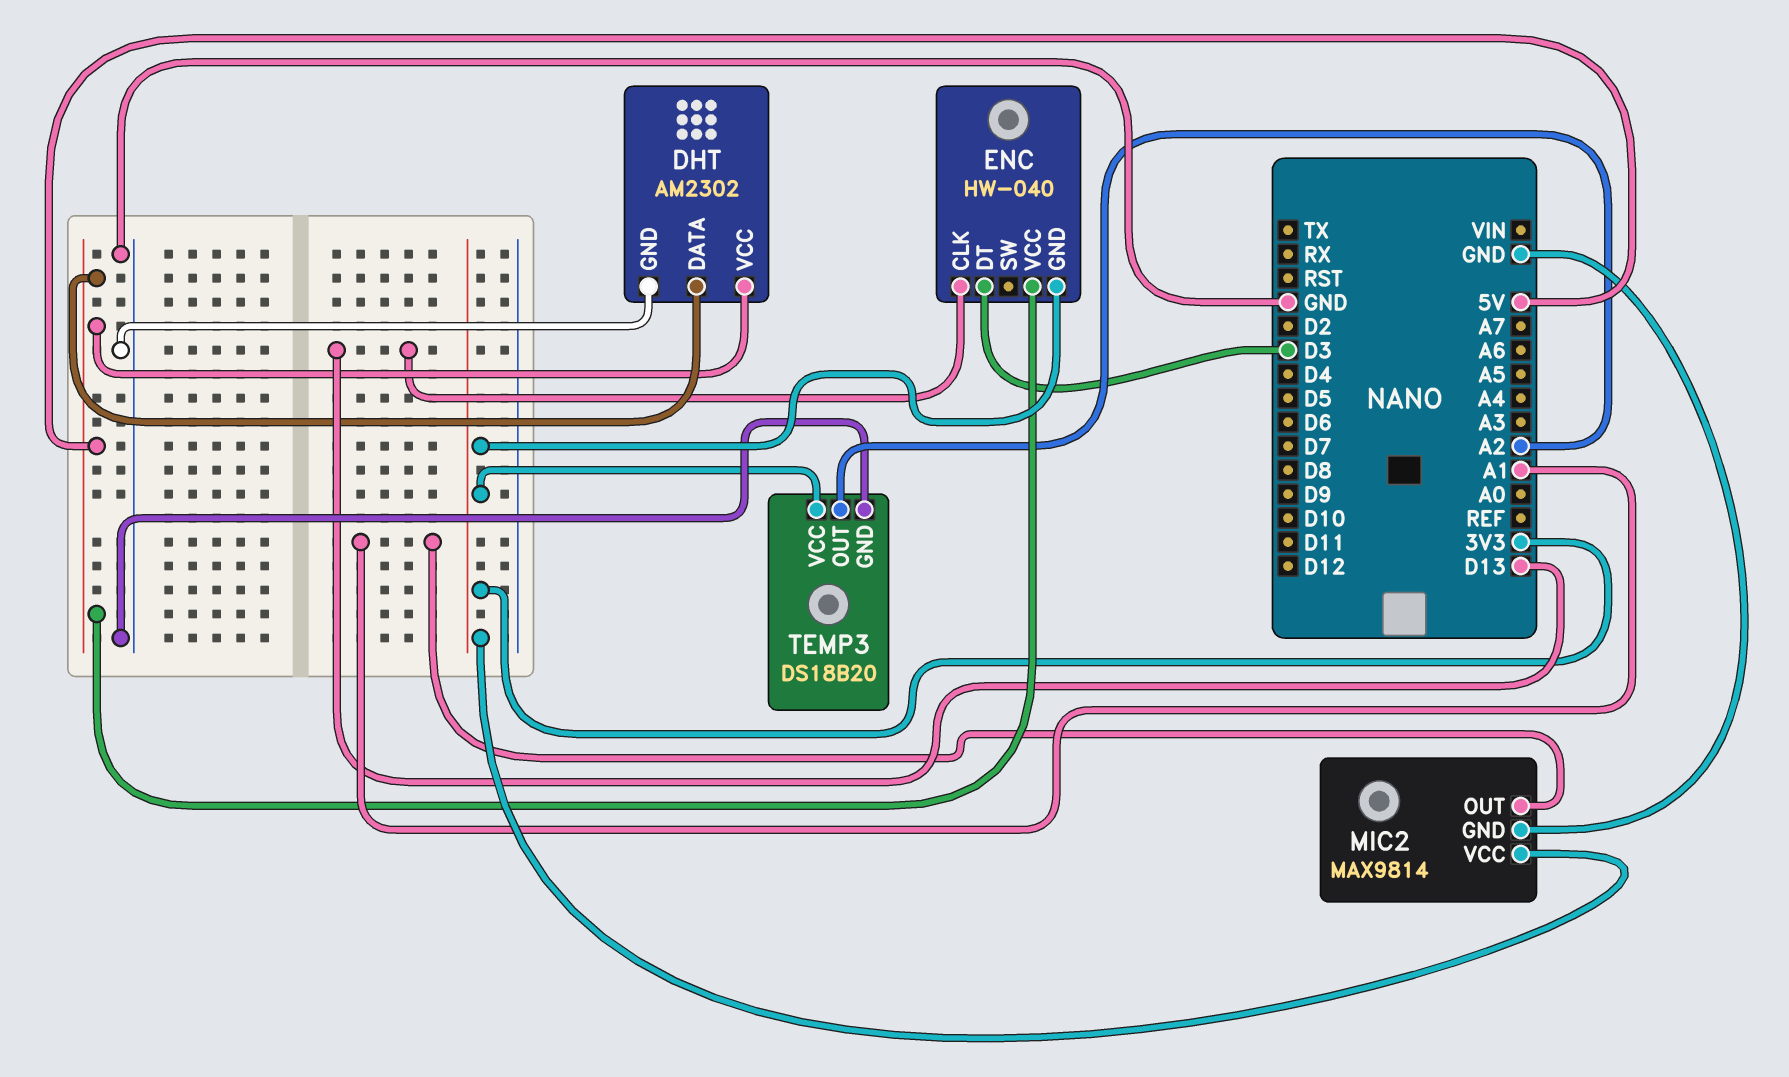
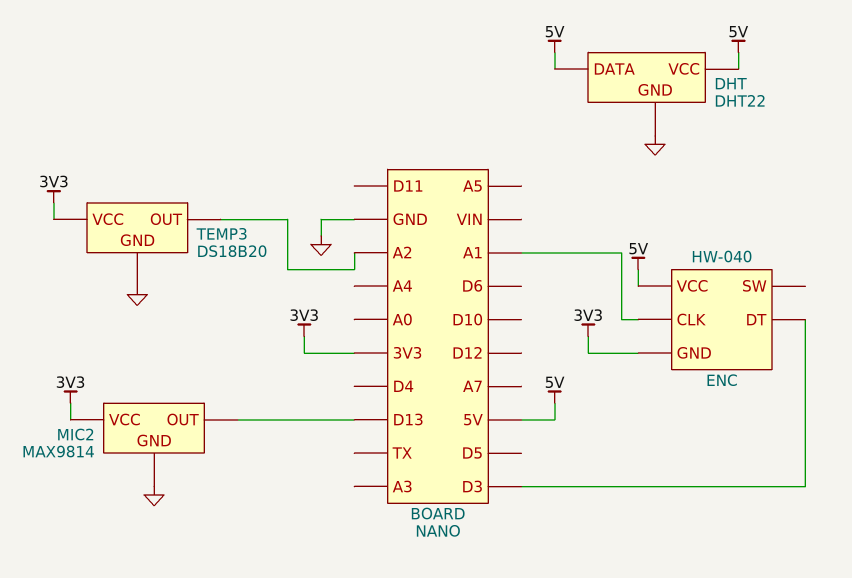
DHT: AM2302 -> DHT22
ENC pin CLK: D13 -> A1
MIC2 pin OUT: A1 -> D13

